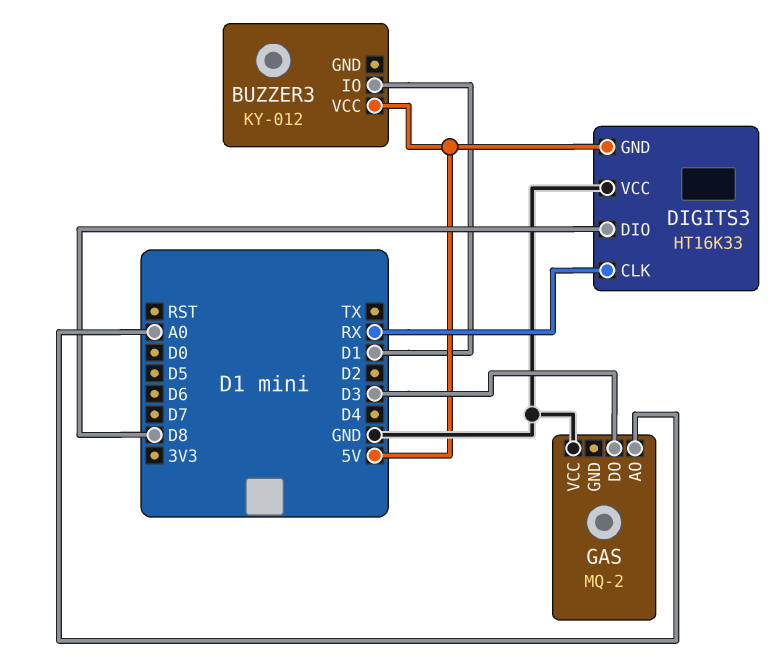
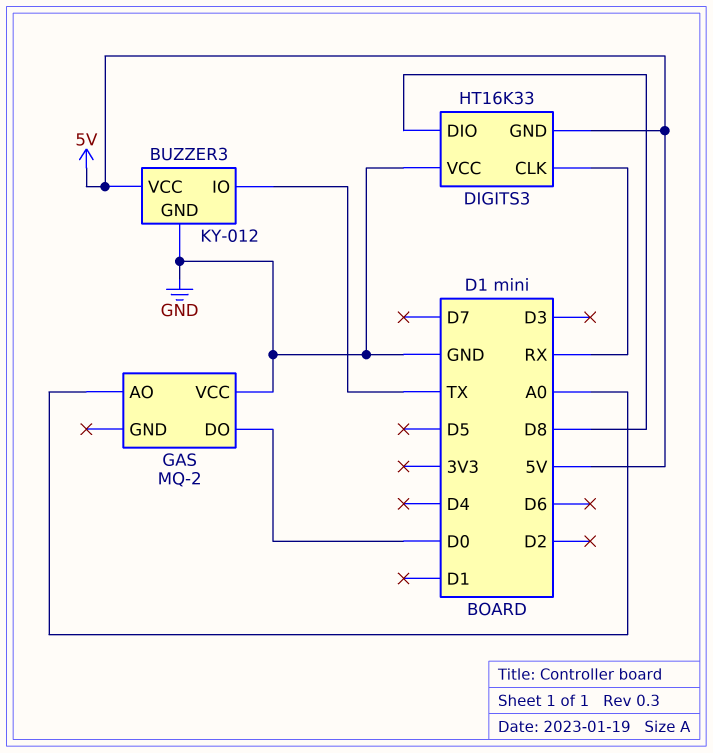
BUZZER3 pin GND: none -> GND
BUZZER3 pin IO: D1 -> TX
GAS pin DO: D3 -> D0

